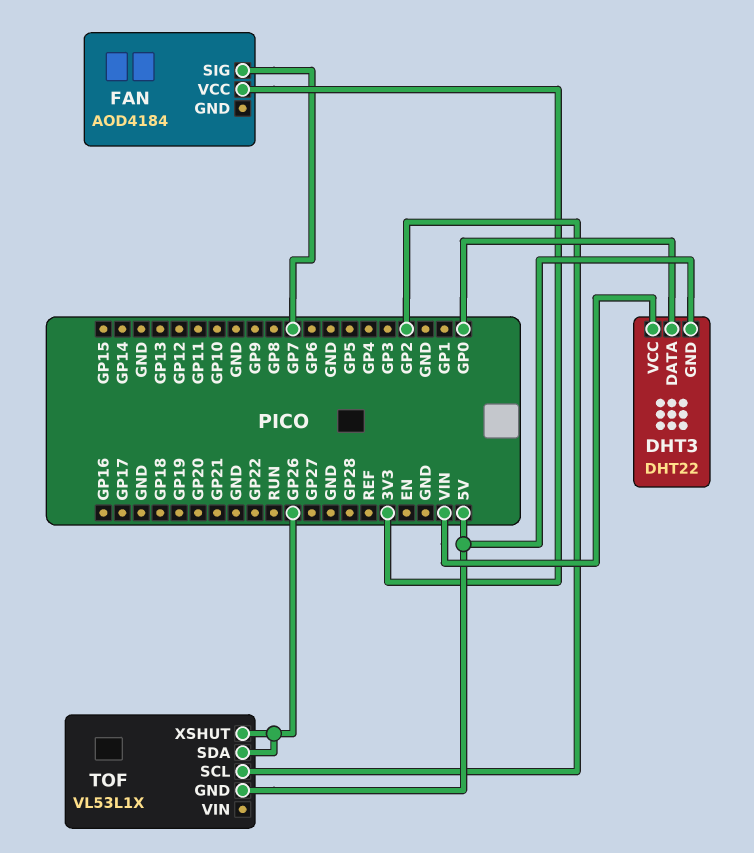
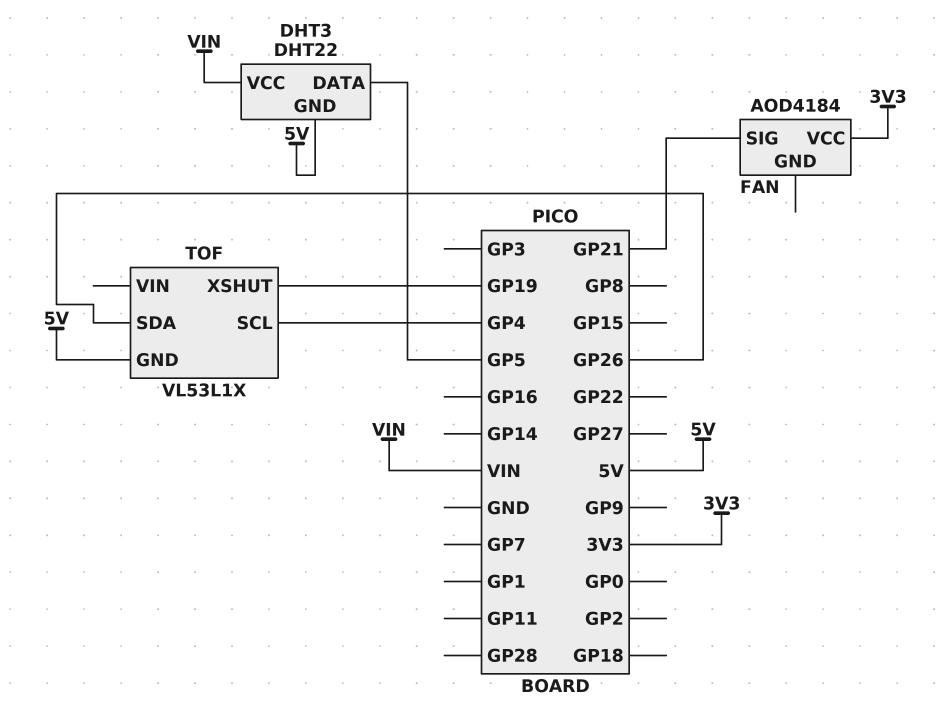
DHT3 pin DATA: GP0 -> GP5
FAN pin SIG: GP7 -> GP21
TOF pin SCL: GP2 -> GP4
TOF pin XSHUT: GP26 -> GP19

